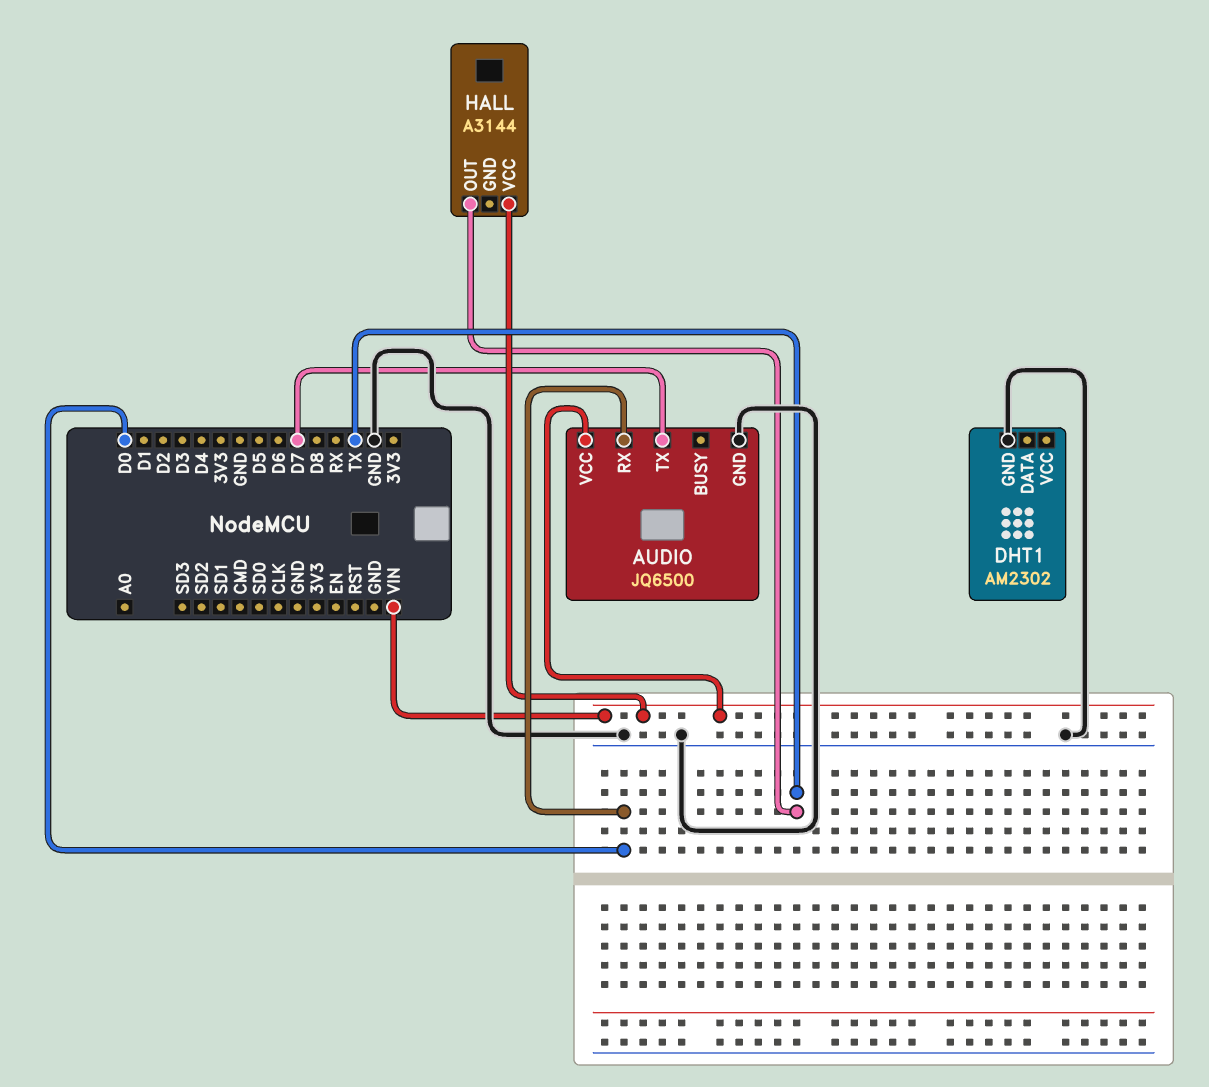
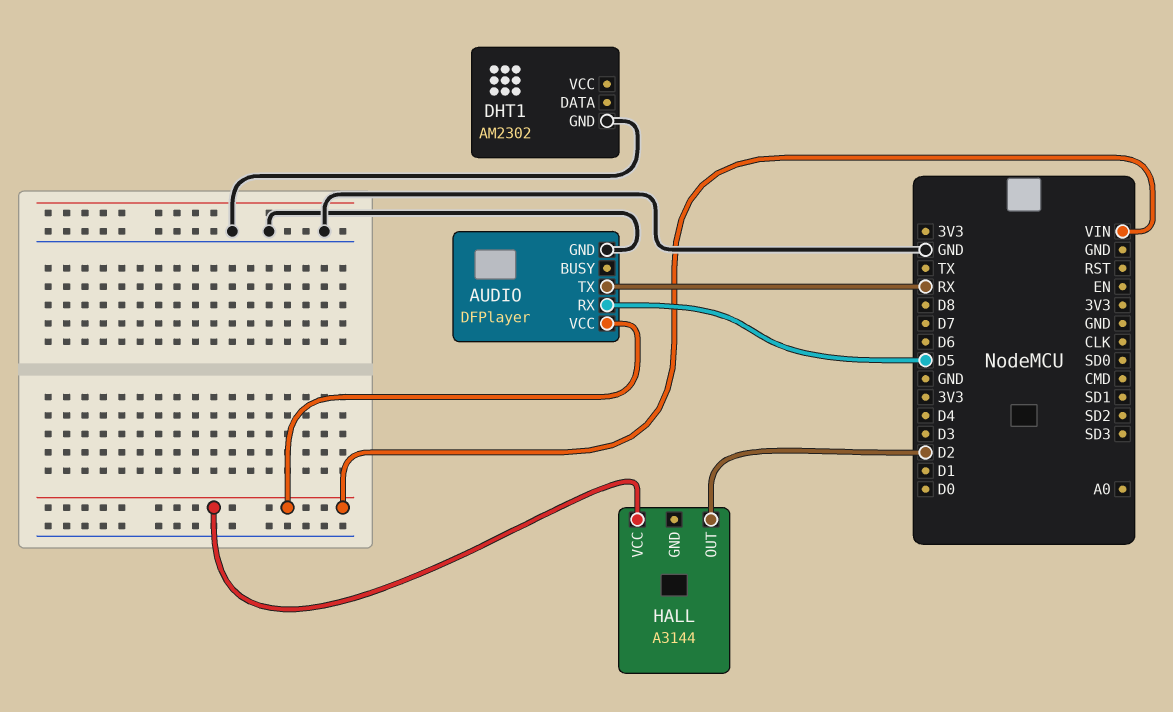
AUDIO: JQ6500 -> DFPlayer
AUDIO pin RX: D0 -> D5
AUDIO pin TX: D7 -> RX
HALL pin OUT: TX -> D2

